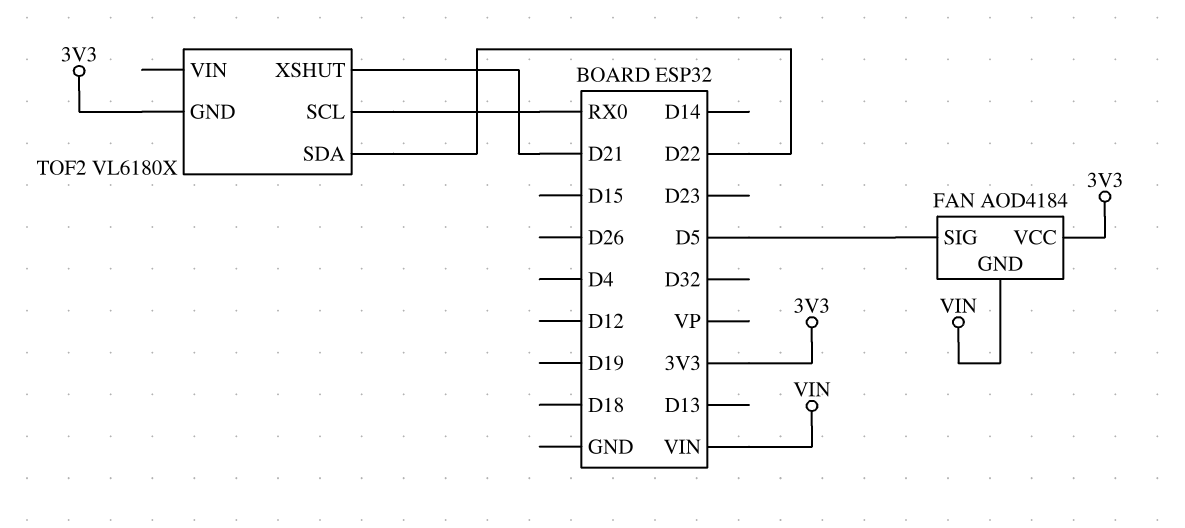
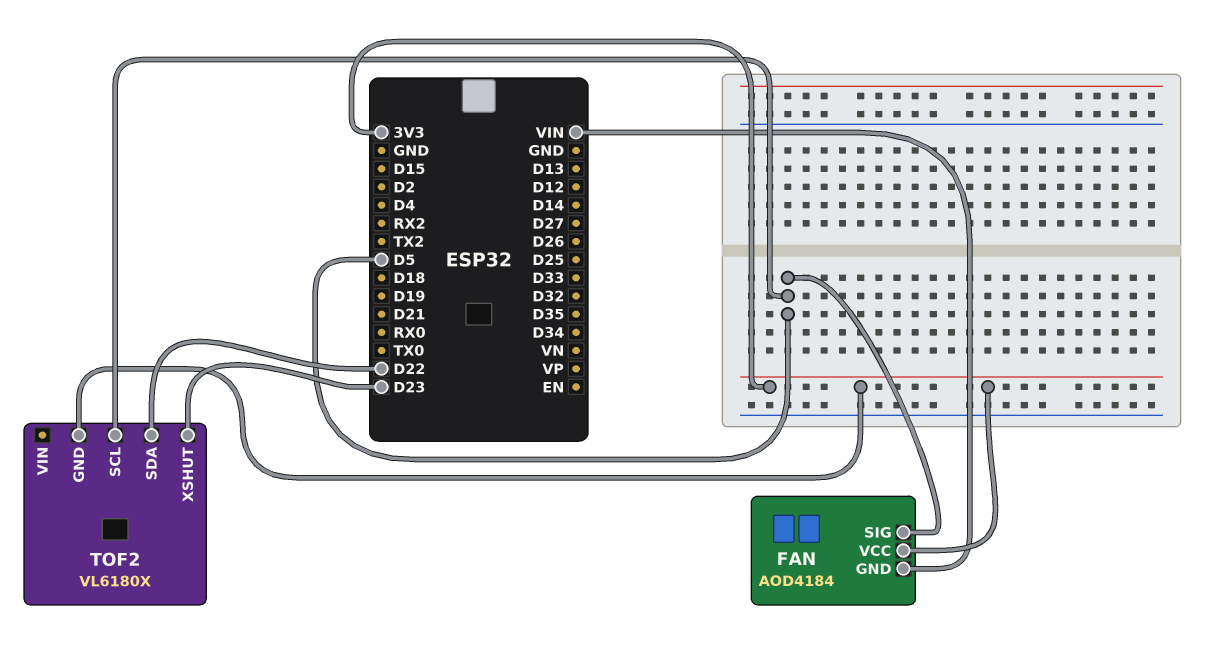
TOF2 pin SCL: RX0 -> D5
TOF2 pin XSHUT: D21 -> D23

